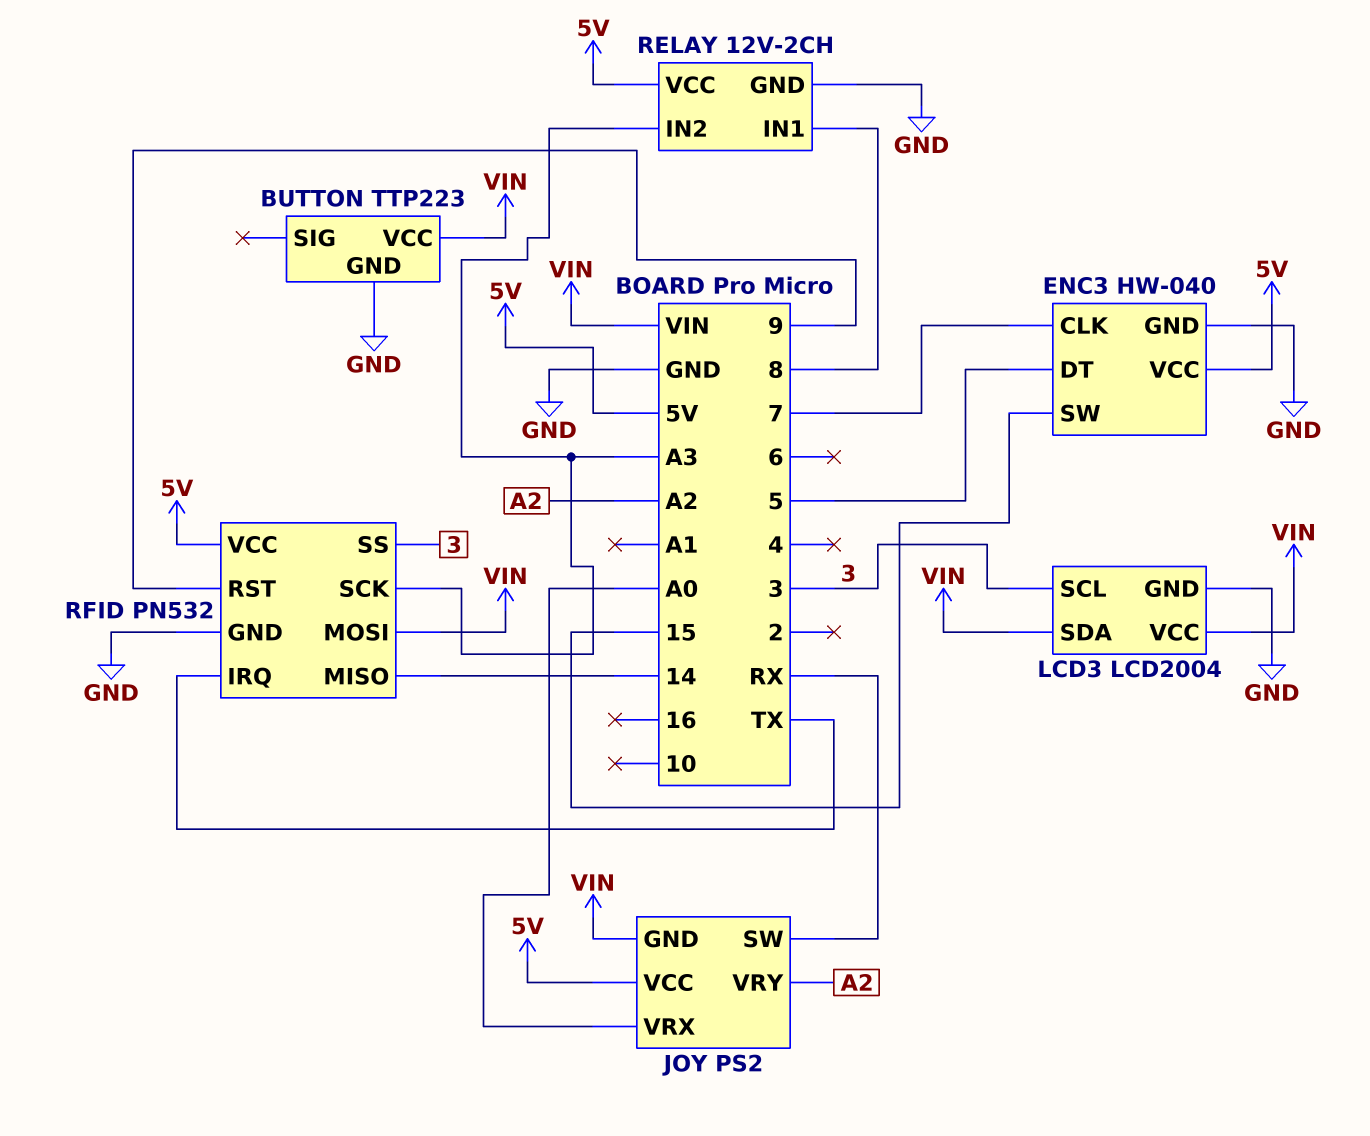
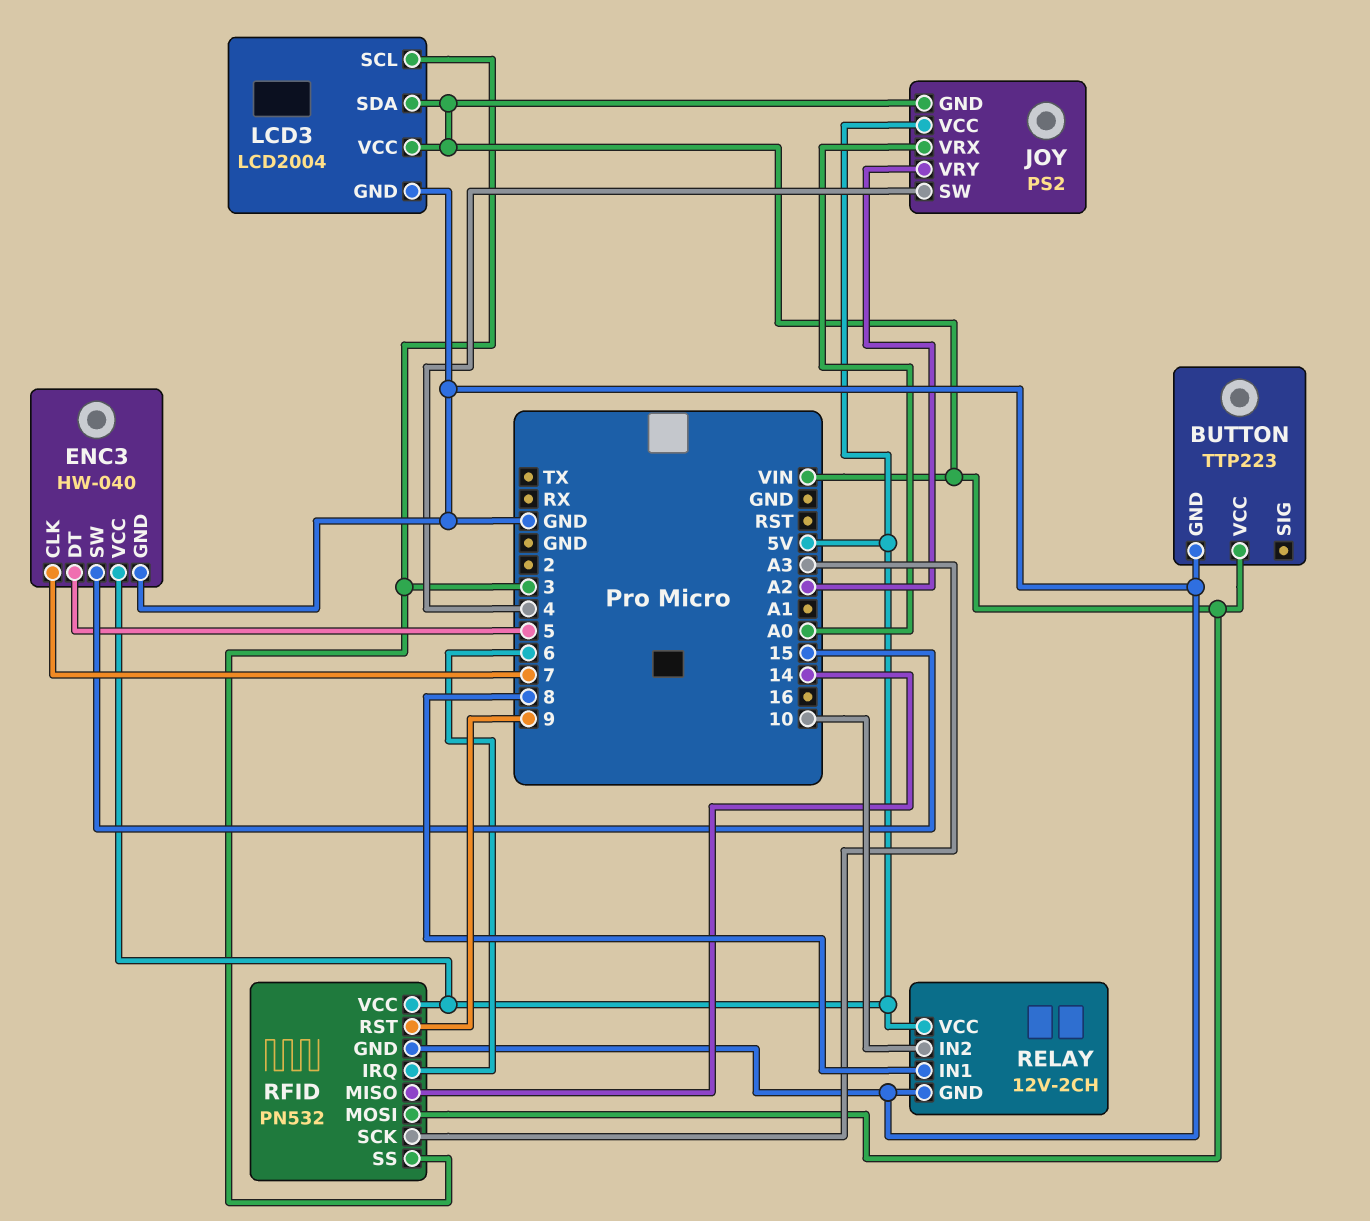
JOY pin SW: RX -> 4
RELAY pin IN2: A3 -> 10
RFID pin IRQ: TX -> 6

